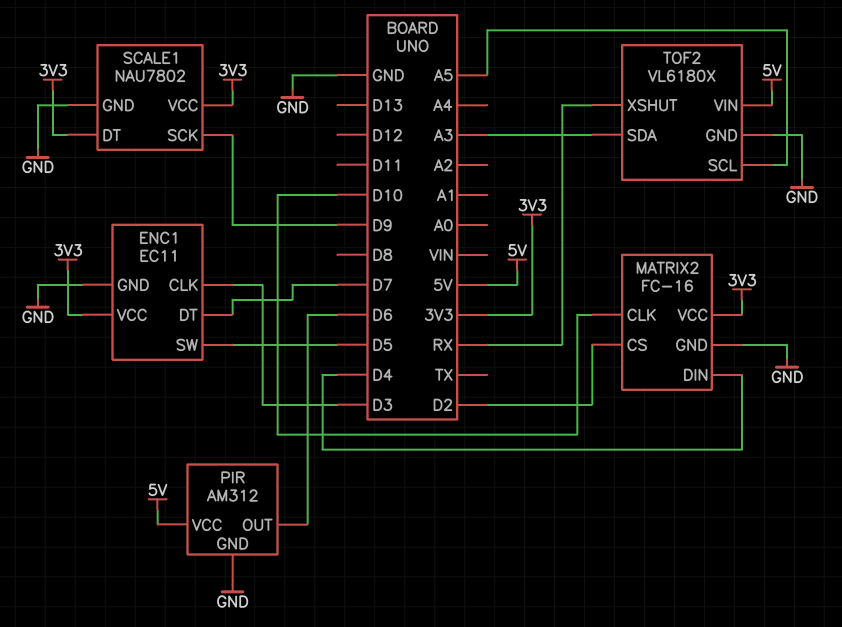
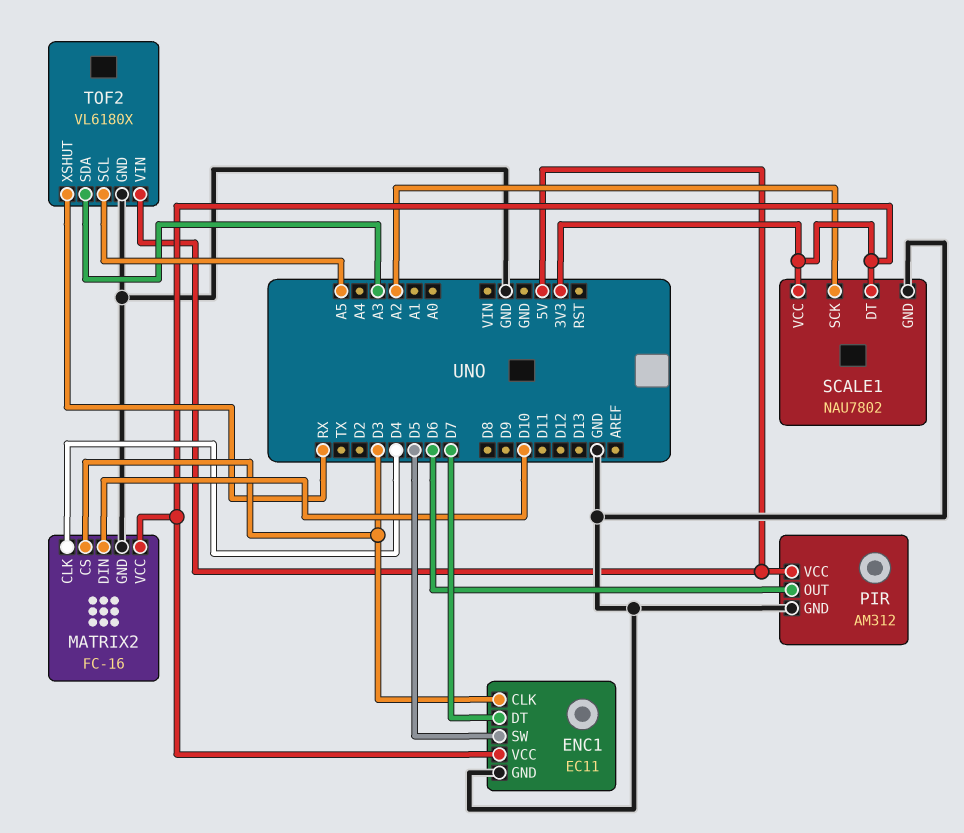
MATRIX2 pin CLK: D10 -> D4
MATRIX2 pin CS: D2 -> D3
MATRIX2 pin DIN: D4 -> D10
SCALE1 pin SCK: D9 -> A2

